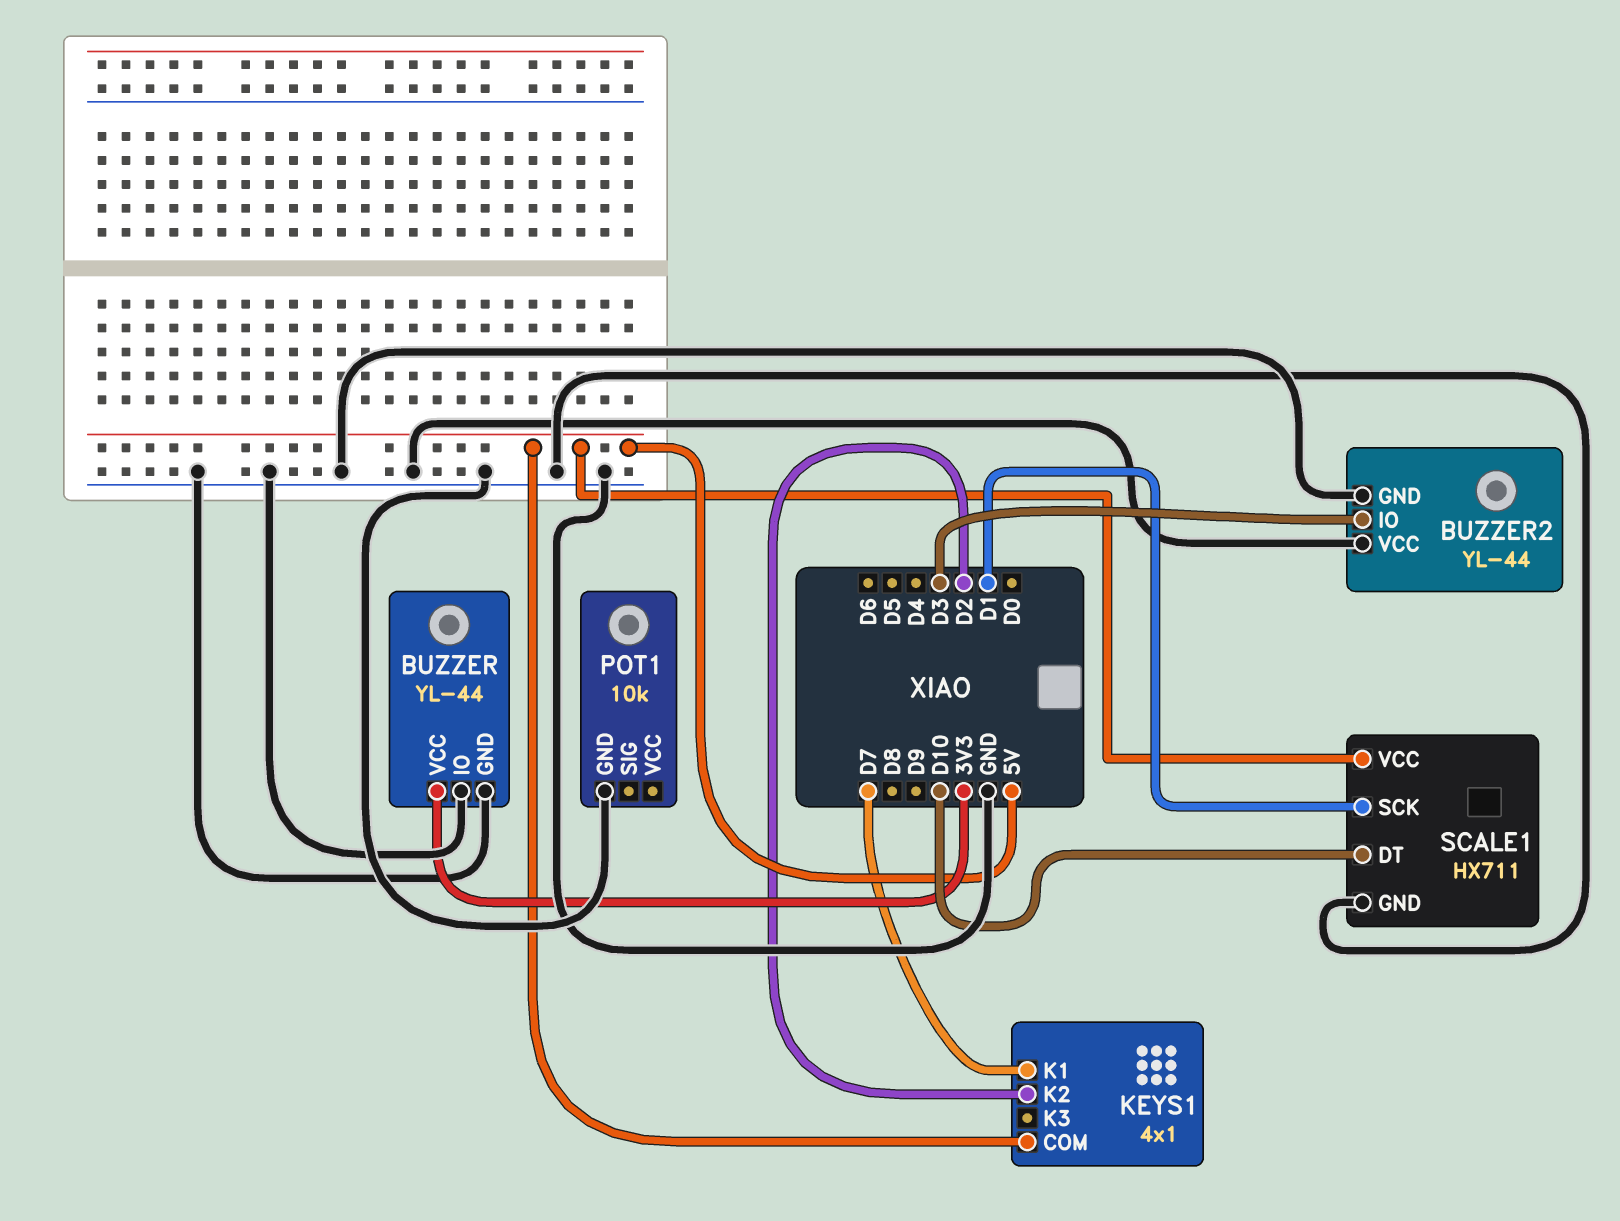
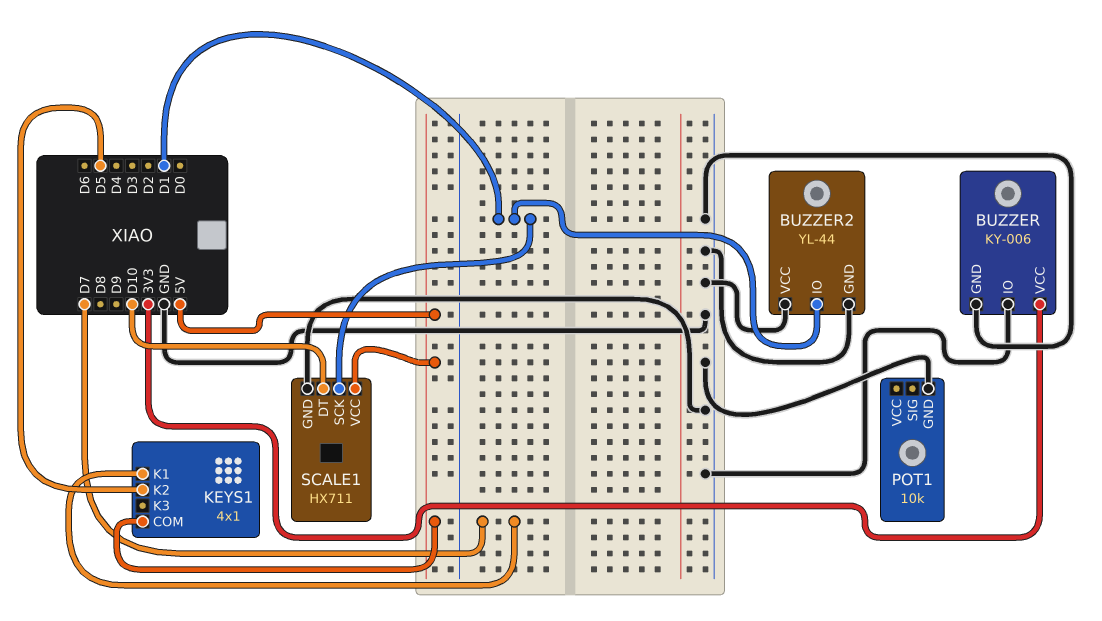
BUZZER: YL-44 -> KY-006
BUZZER2 pin IO: D3 -> D1
KEYS1 pin K2: D2 -> D5

